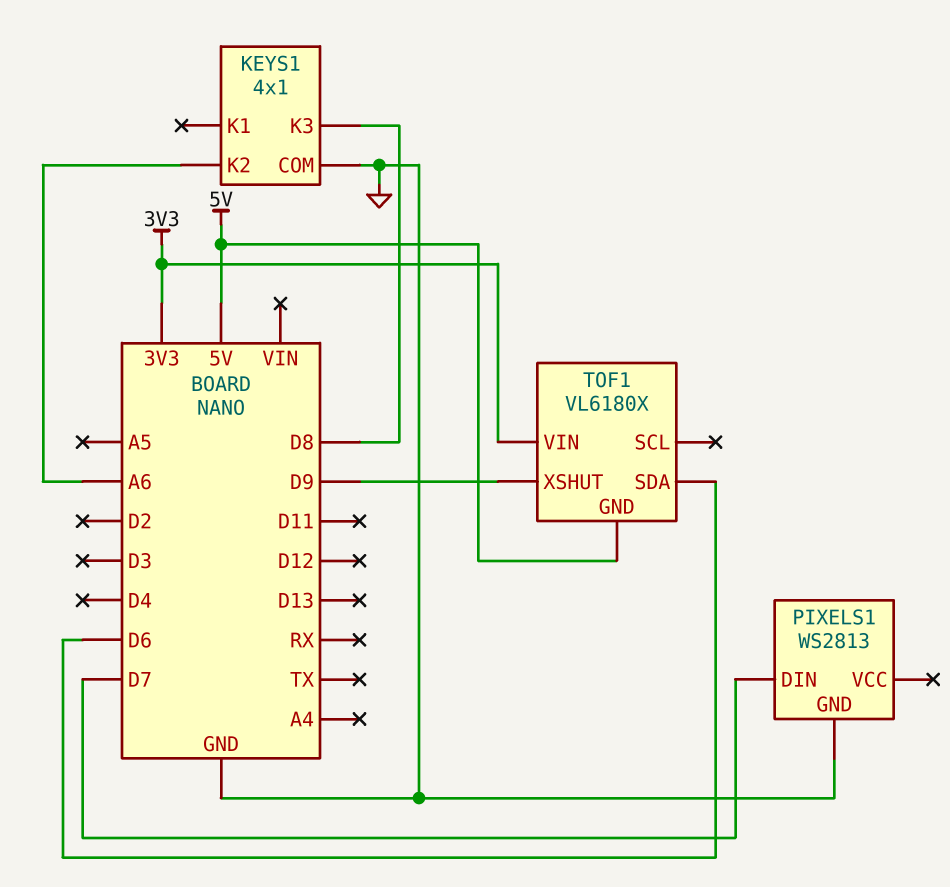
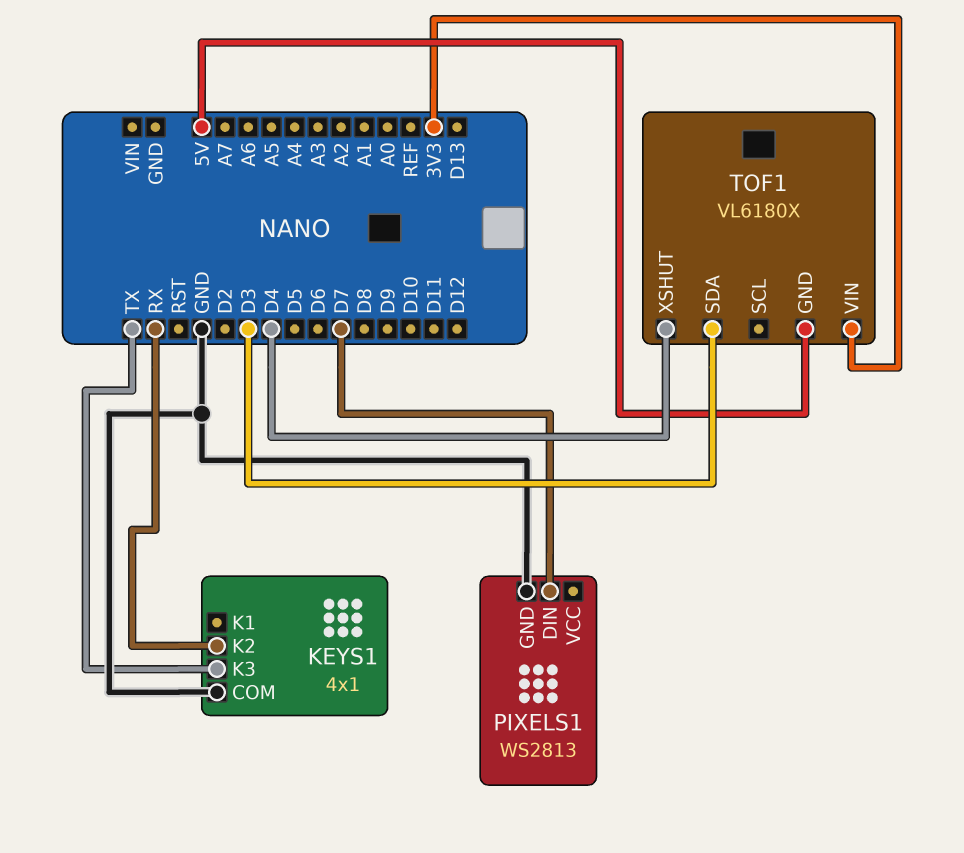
KEYS1 pin K2: A6 -> RX
KEYS1 pin K3: D8 -> TX
TOF1 pin SDA: D6 -> D3
TOF1 pin XSHUT: D9 -> D4

